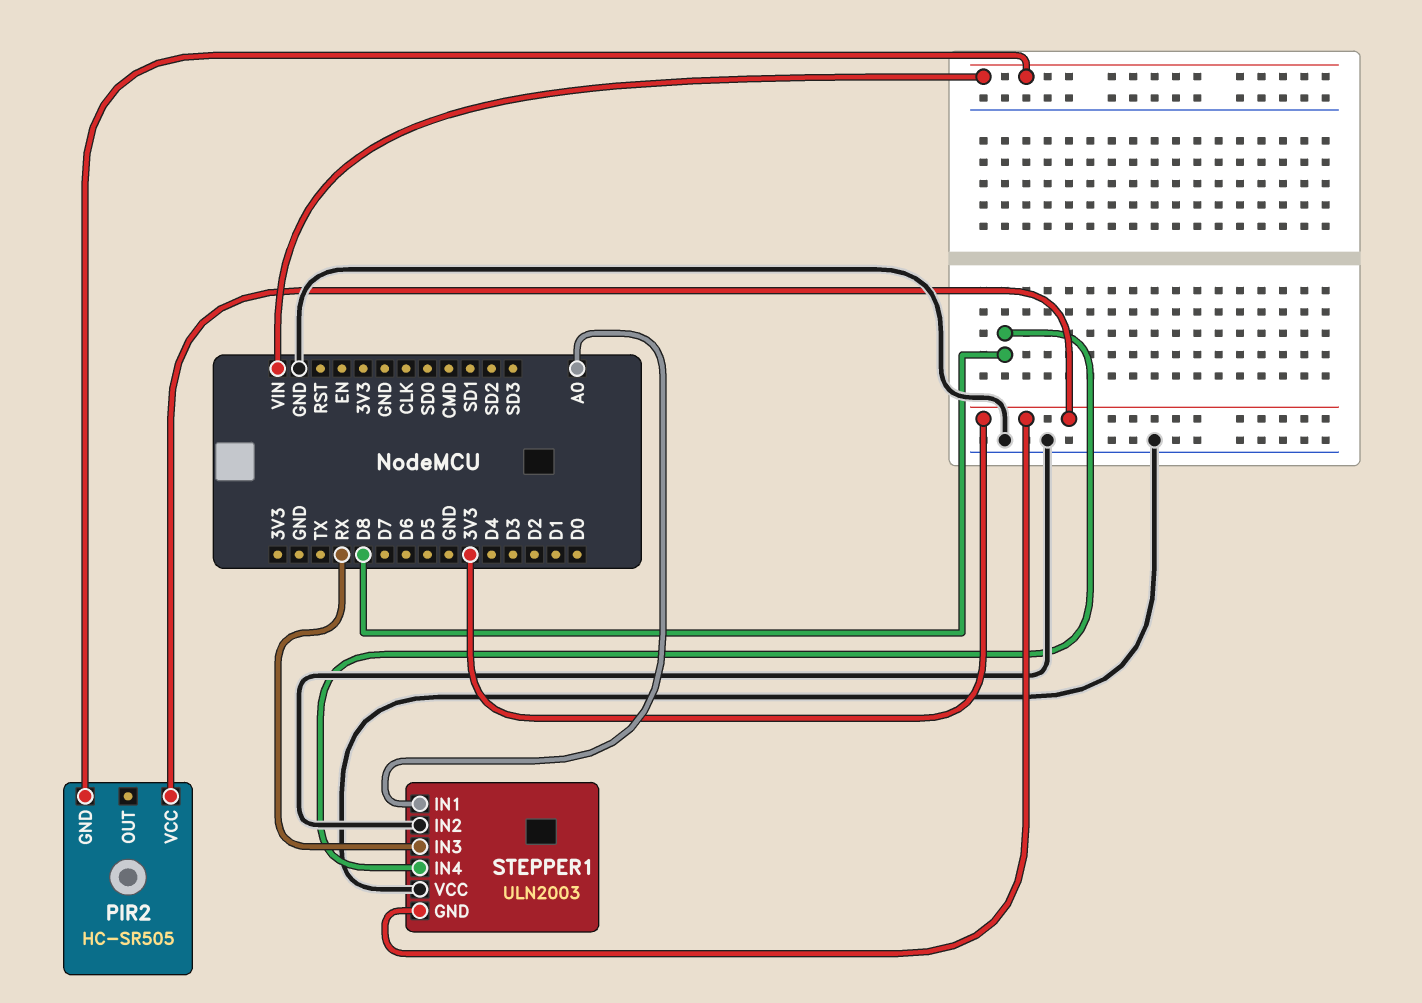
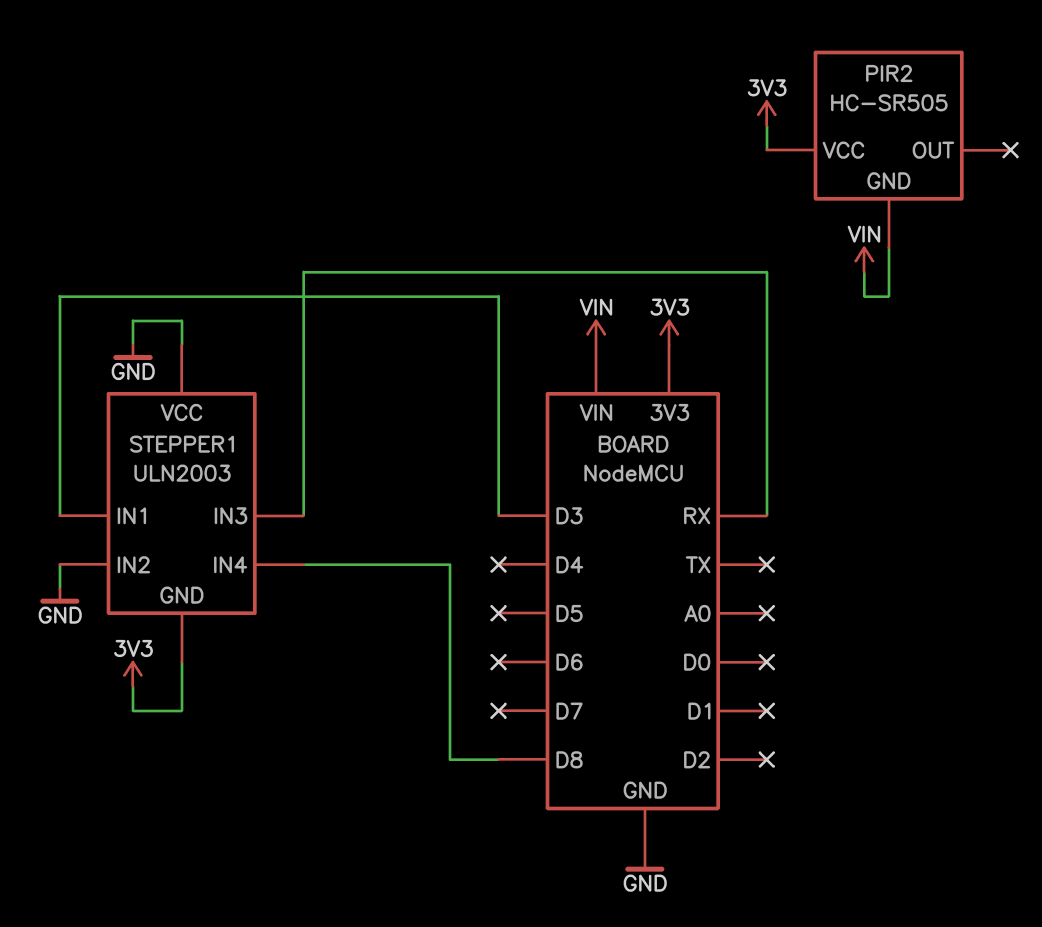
STEPPER1 pin IN1: A0 -> D3

